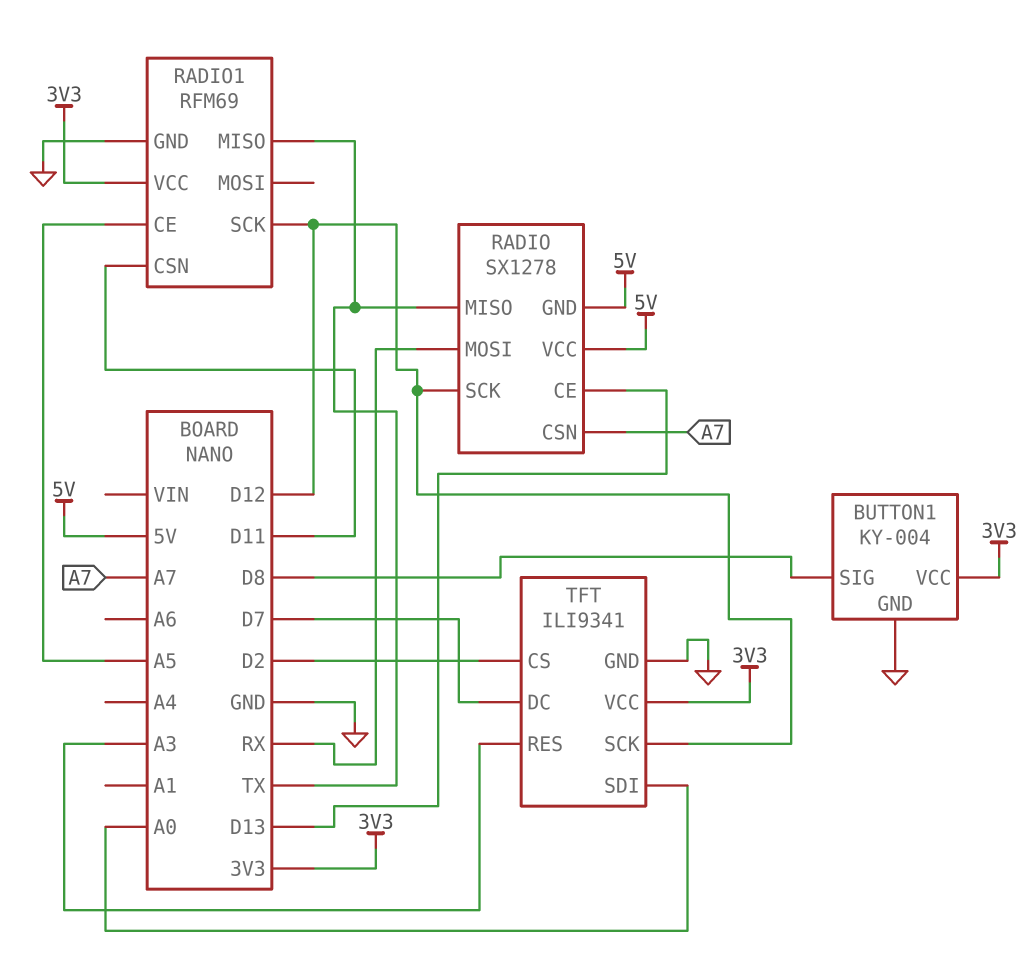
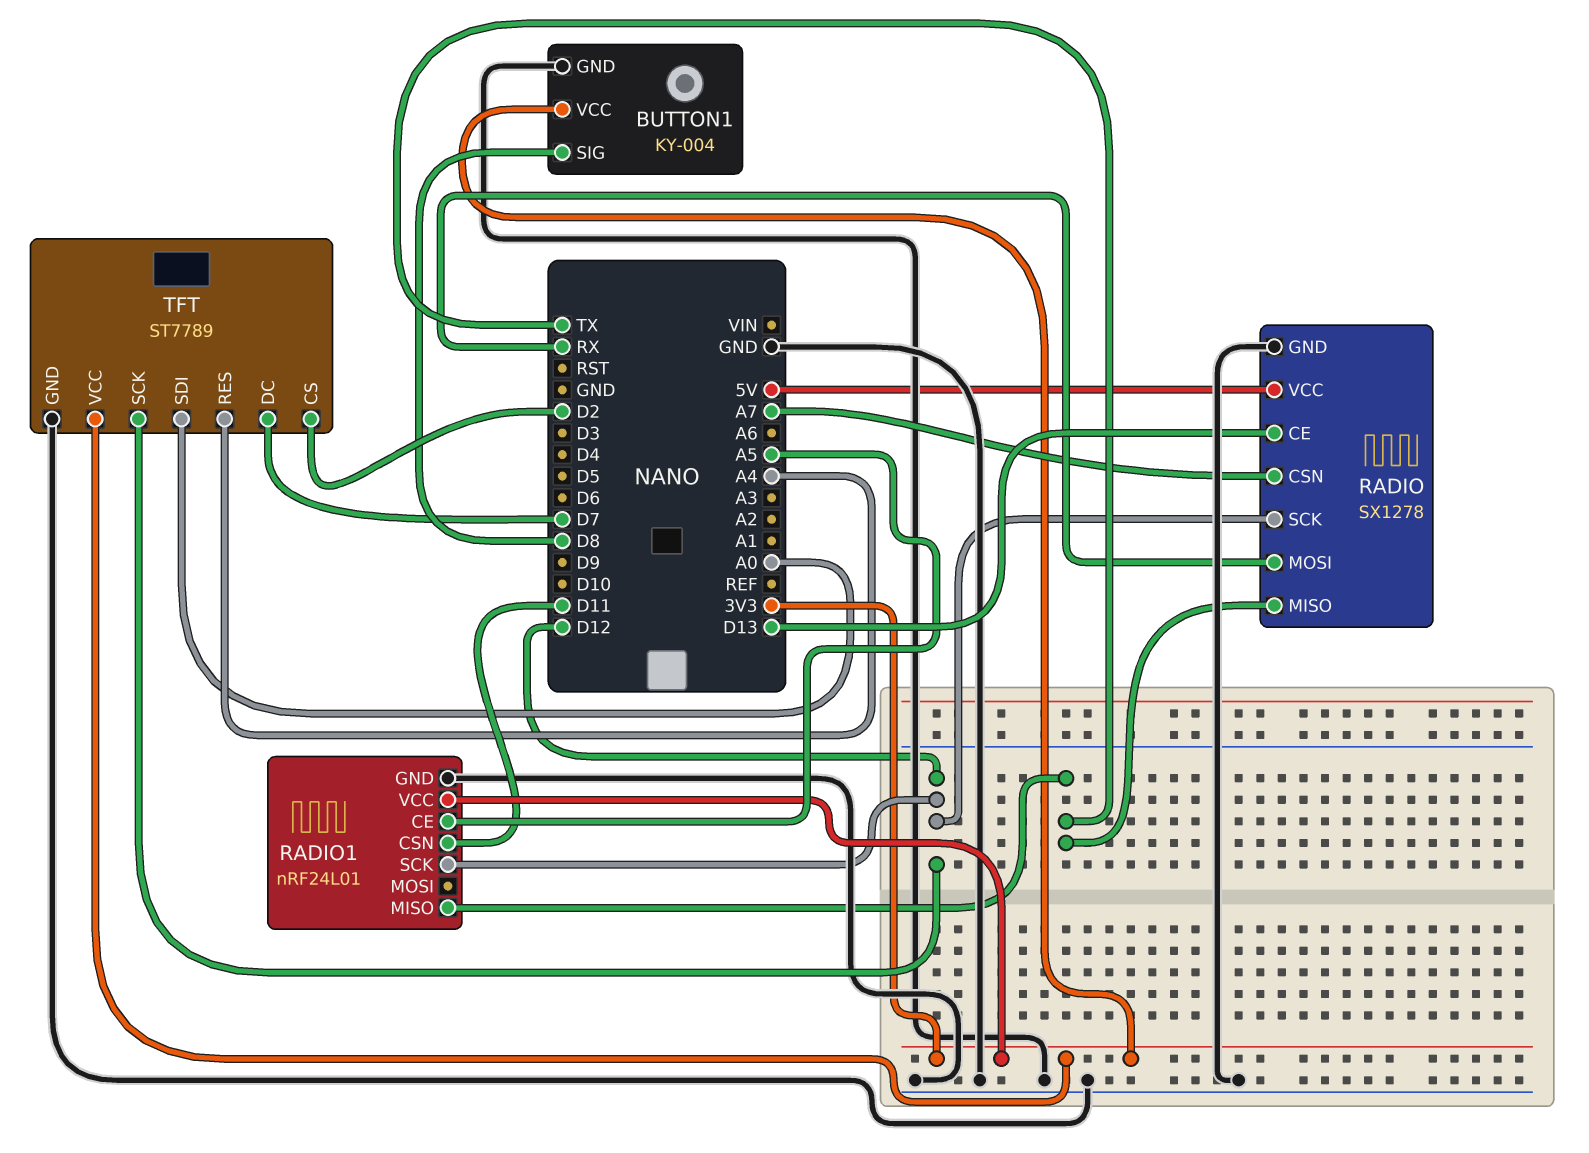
RADIO pin GND: 5V -> GND
RADIO1: RFM69 -> nRF24L01
TFT: ILI9341 -> ST7789
TFT pin RES: A3 -> A4

